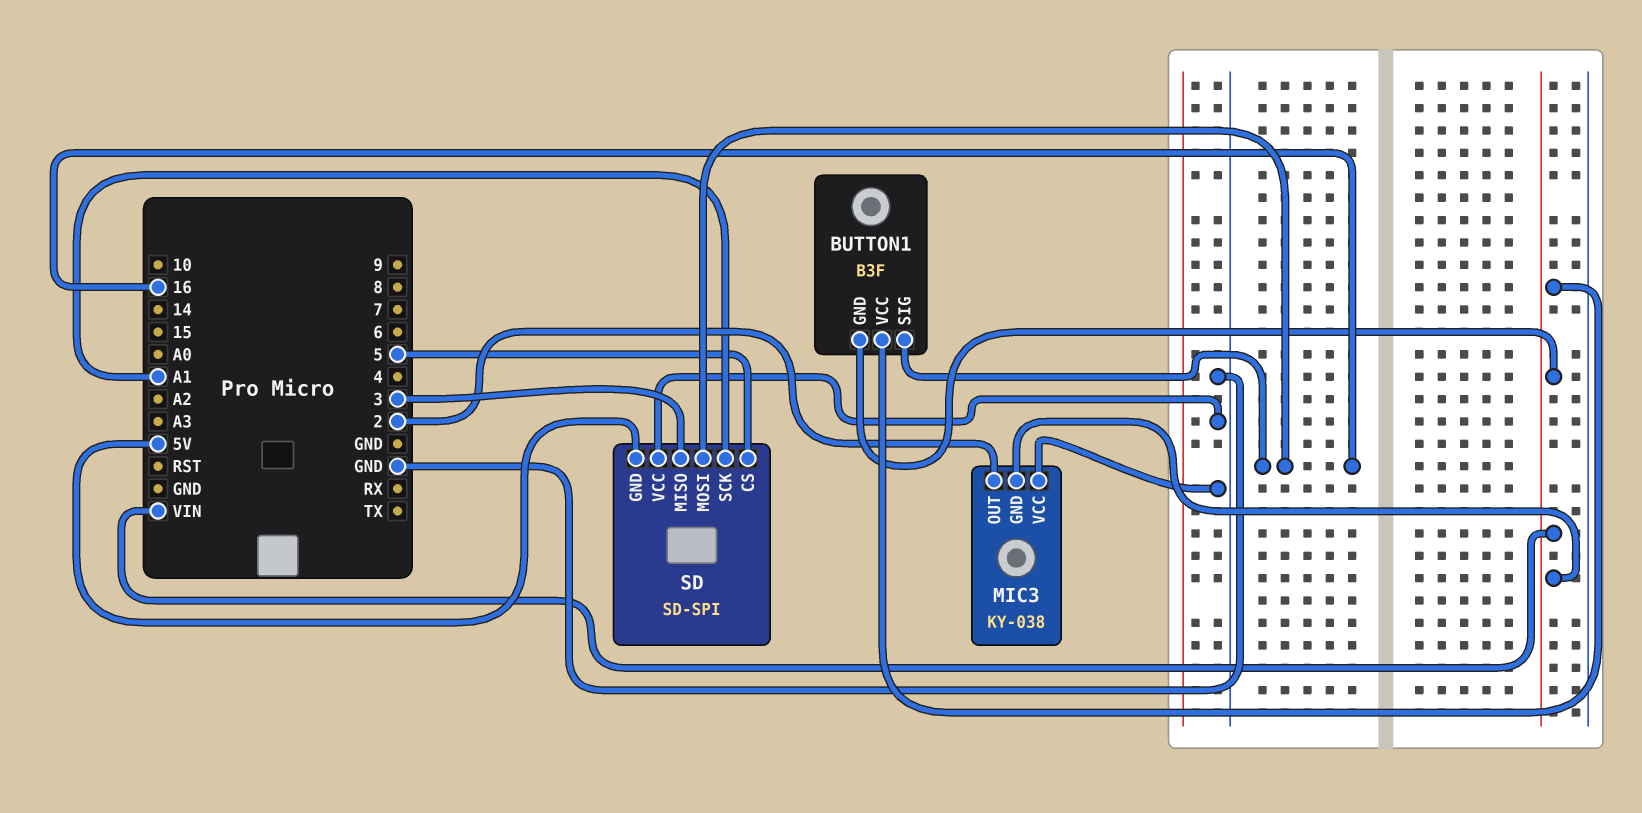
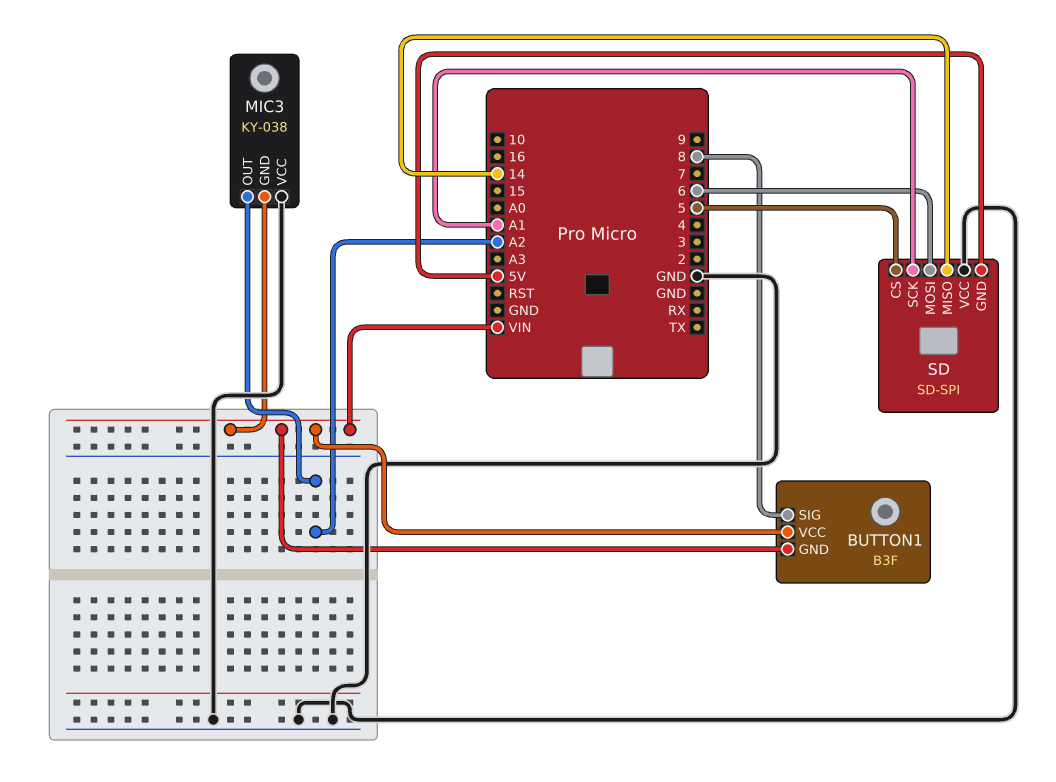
BUTTON1 pin SIG: 16 -> 8
MIC3 pin OUT: 2 -> A2
SD pin MISO: 3 -> 14
SD pin MOSI: 16 -> 6

